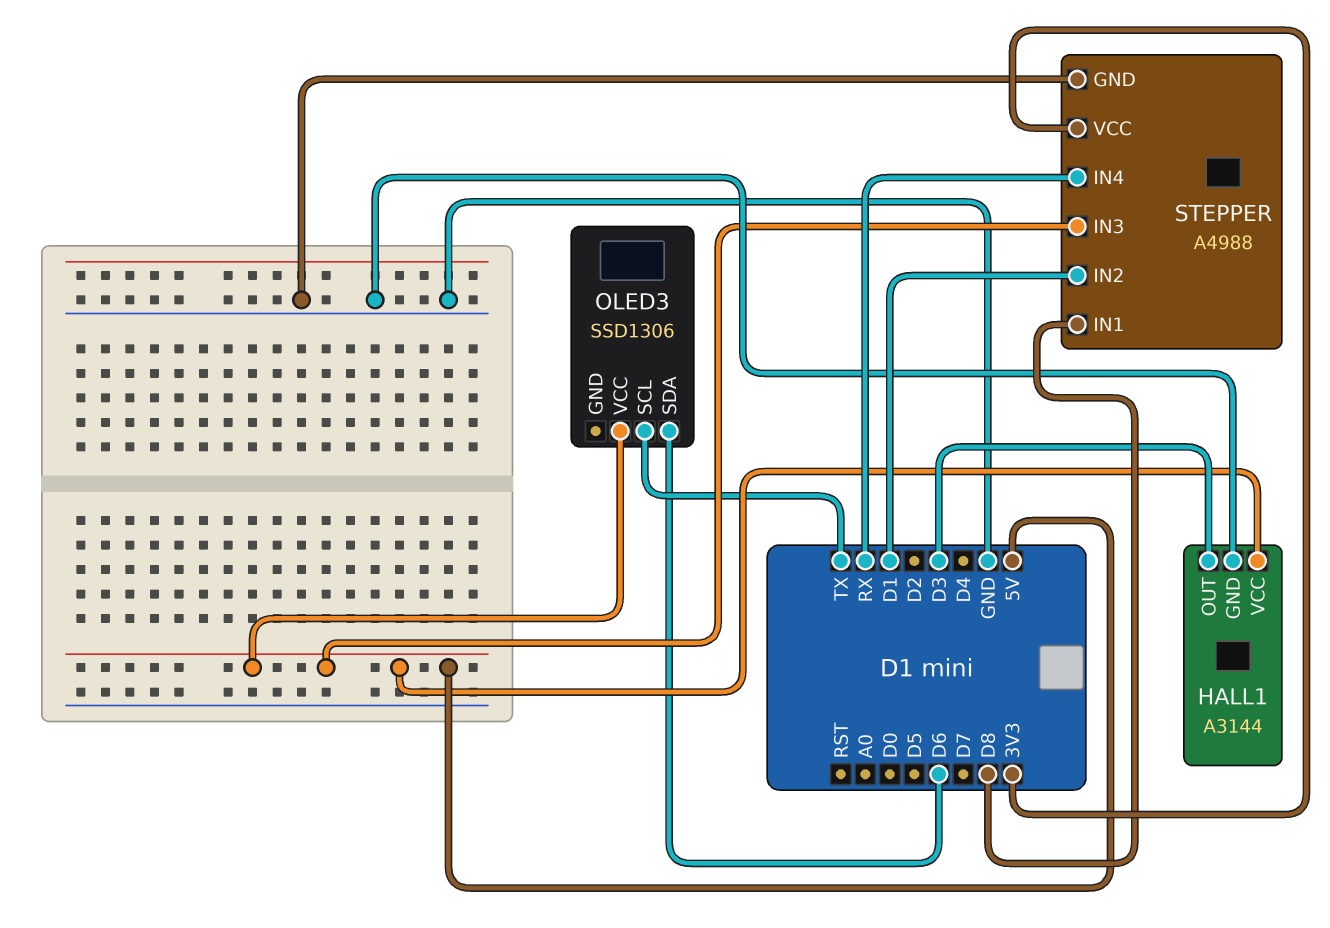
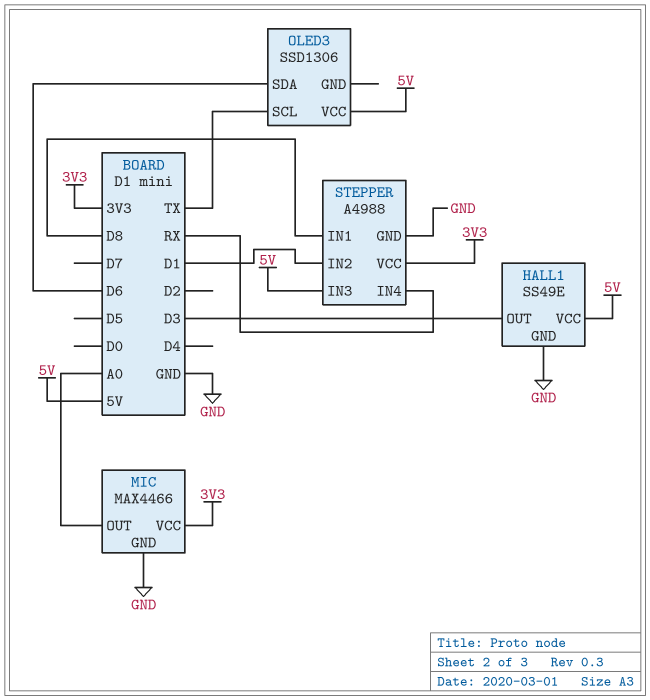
HALL1: A3144 -> SS49E
MIC: none -> MAX4466
MIC pin GND: none -> GND
MIC pin OUT: none -> A0
MIC pin VCC: none -> 3V3

